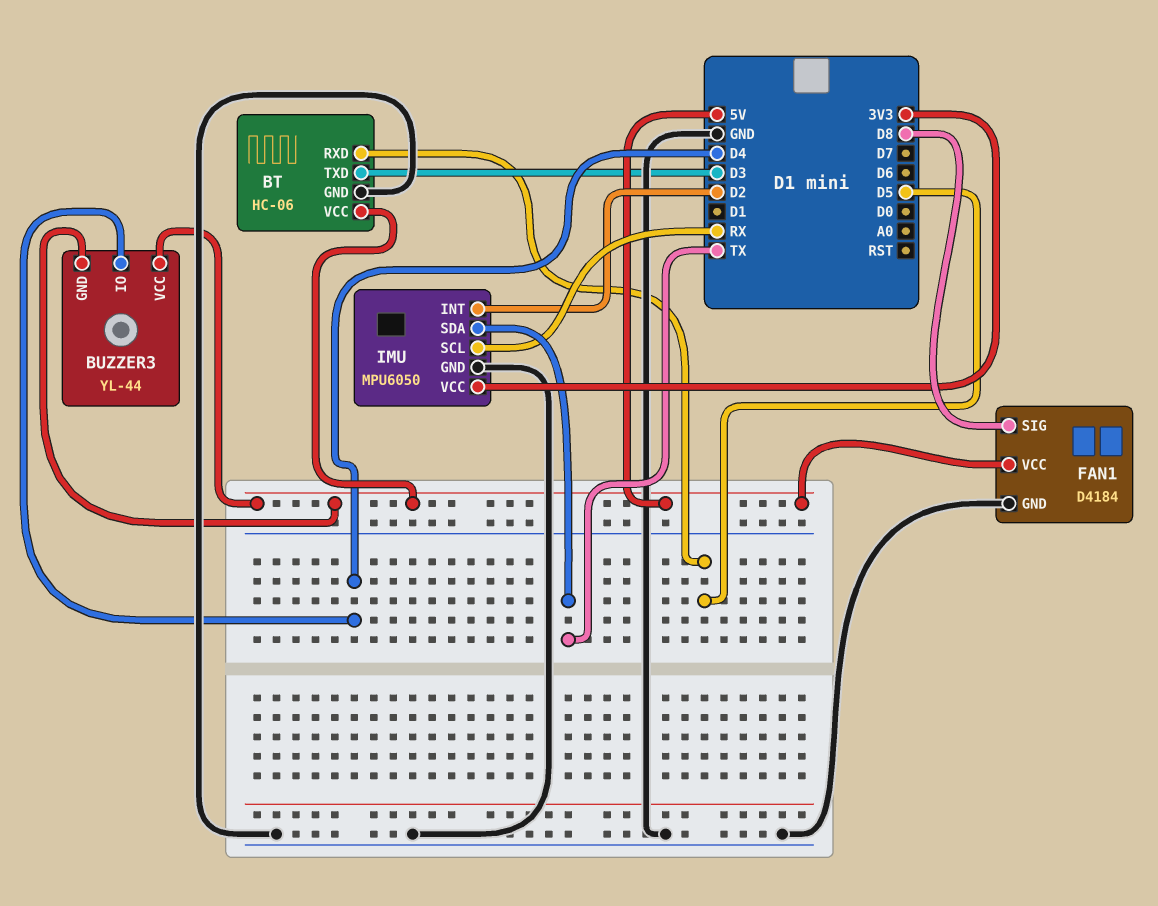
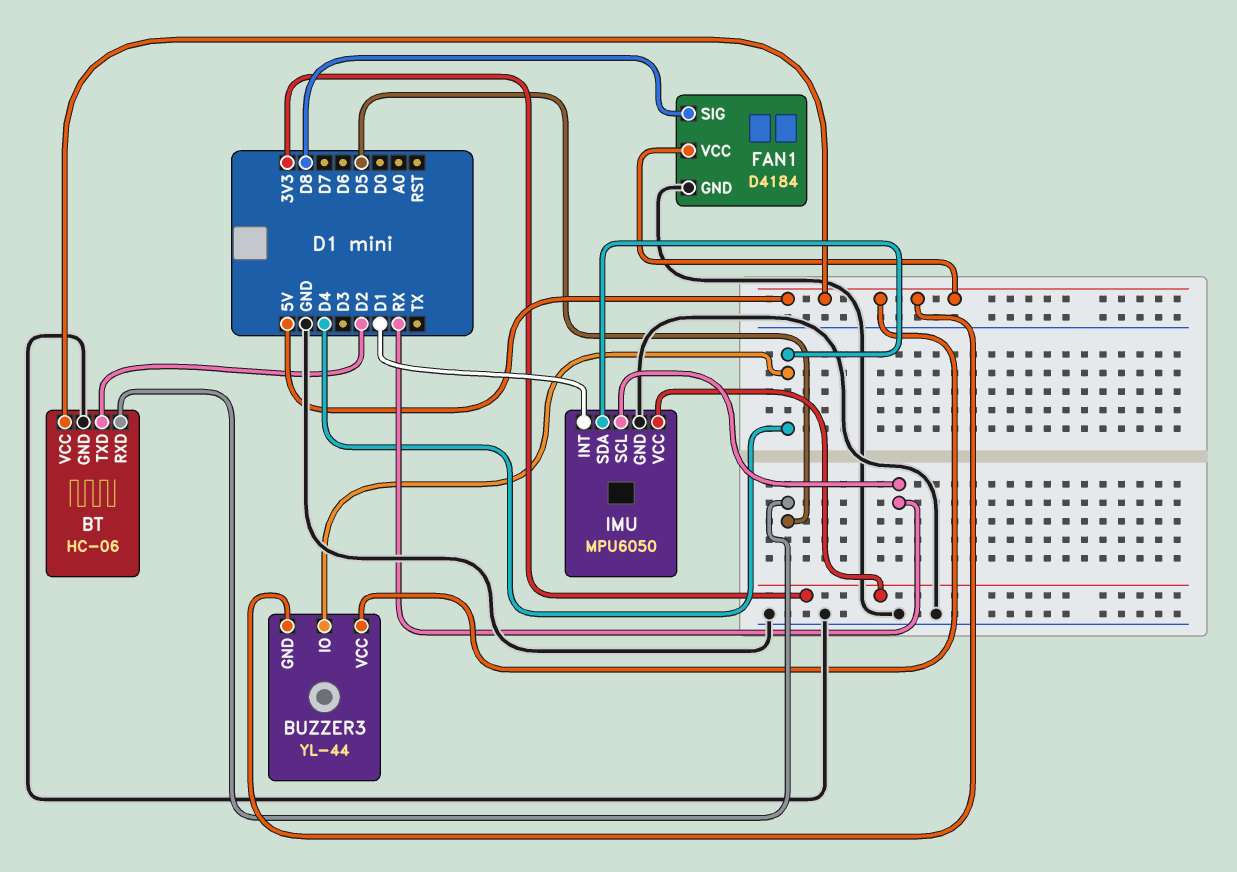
BT pin TXD: D3 -> D2
IMU pin INT: D2 -> D1
IMU pin SDA: TX -> D4

